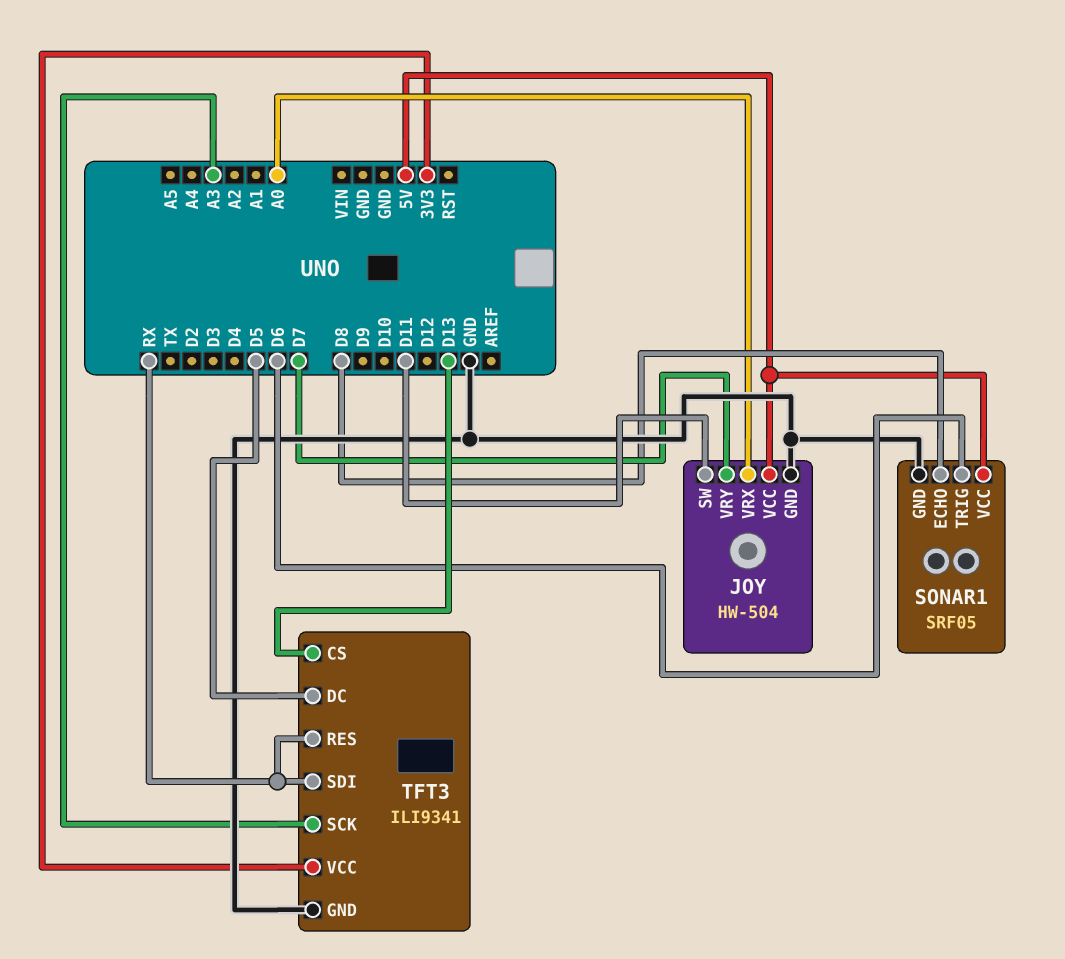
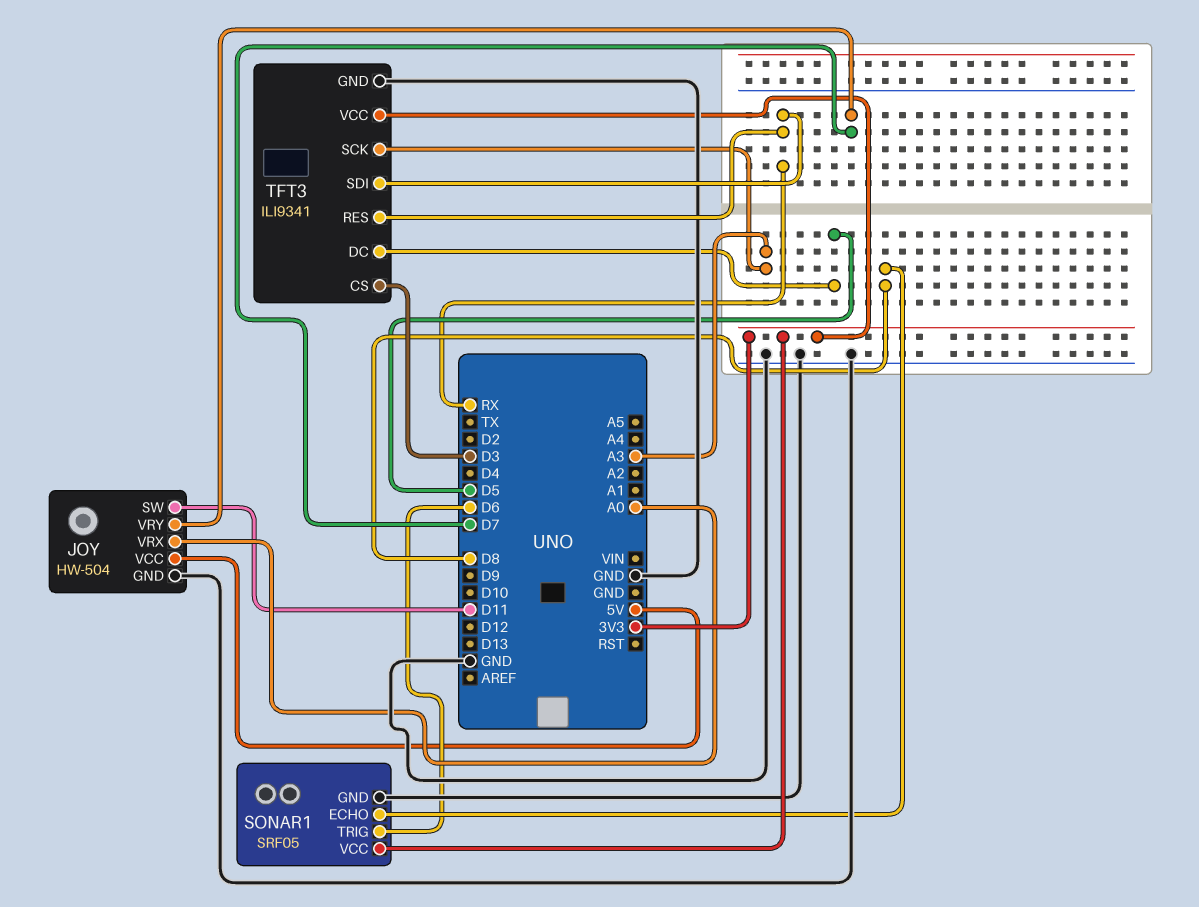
SONAR1 pin VCC: 5V -> 3V3
TFT3 pin CS: D13 -> D3

